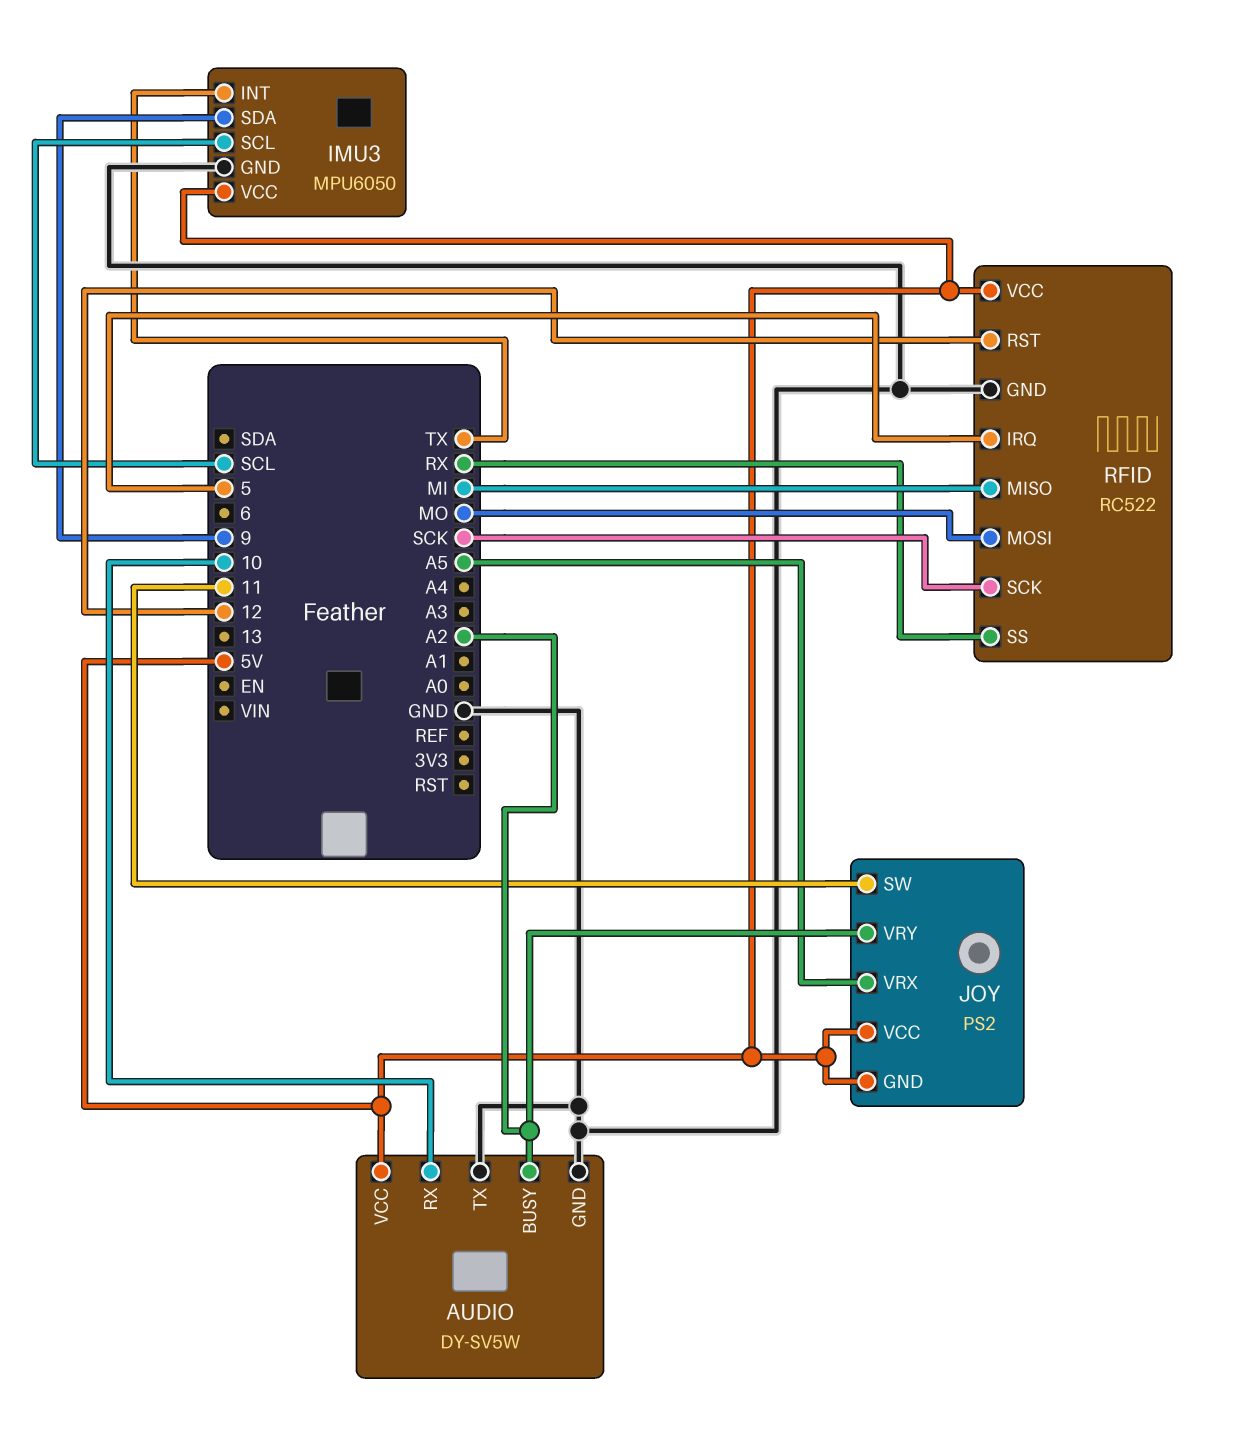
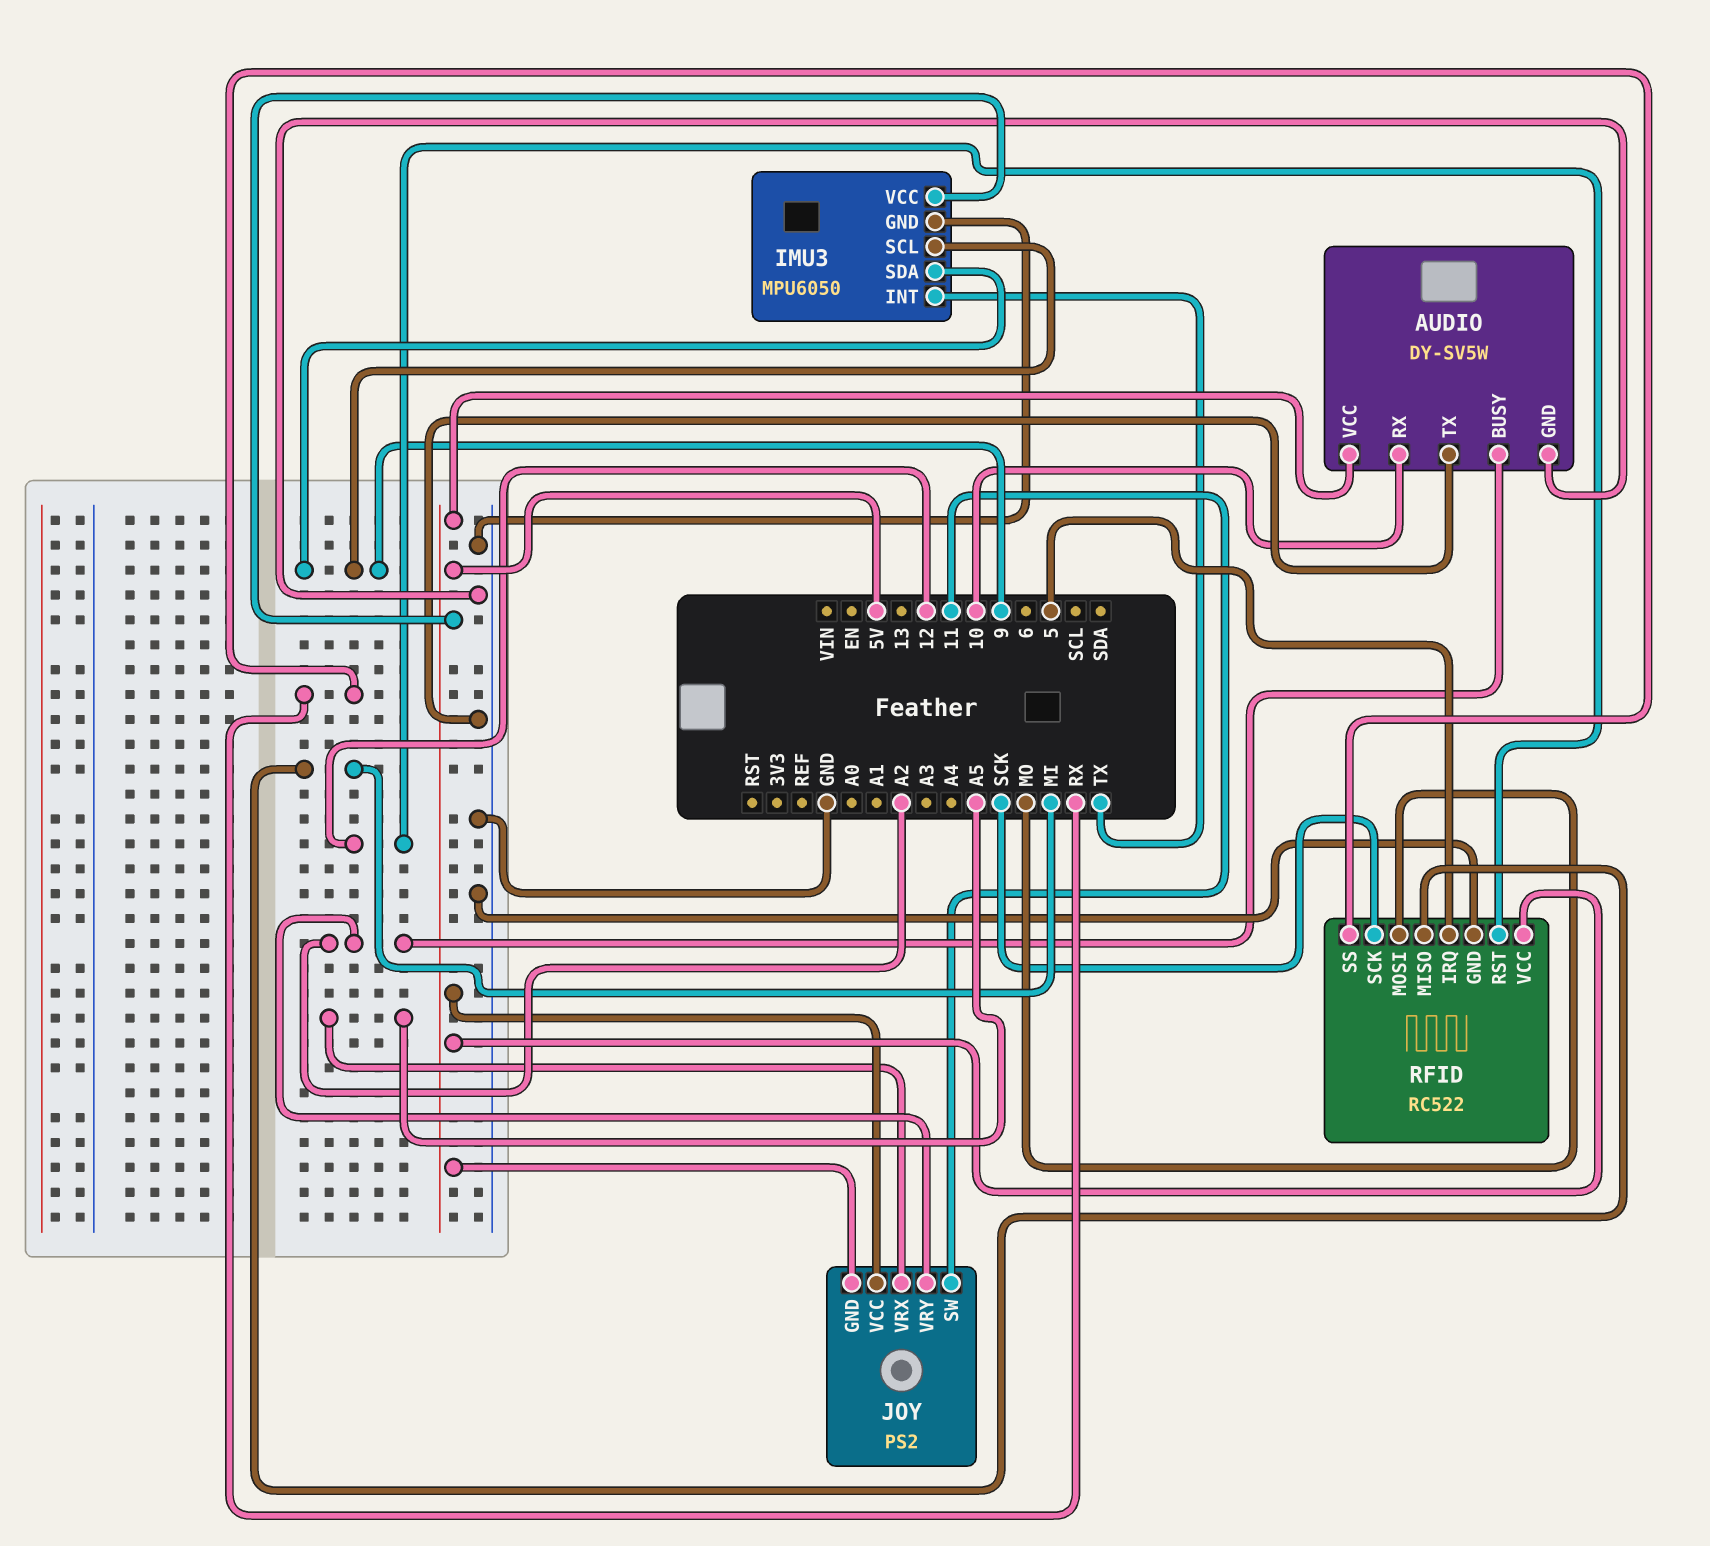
IMU3 pin SCL: SCL -> 9

